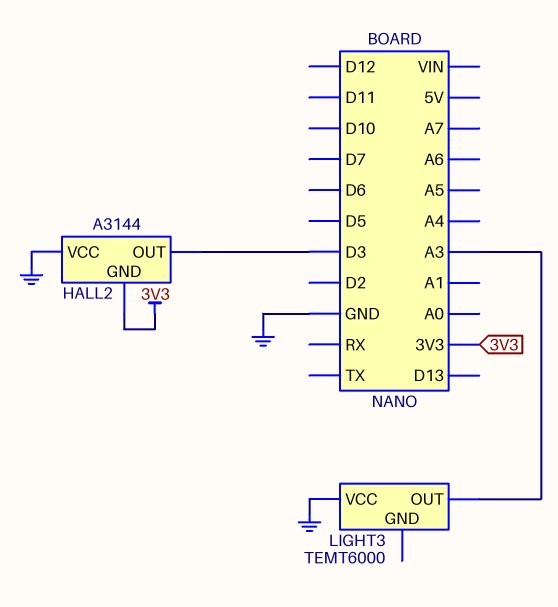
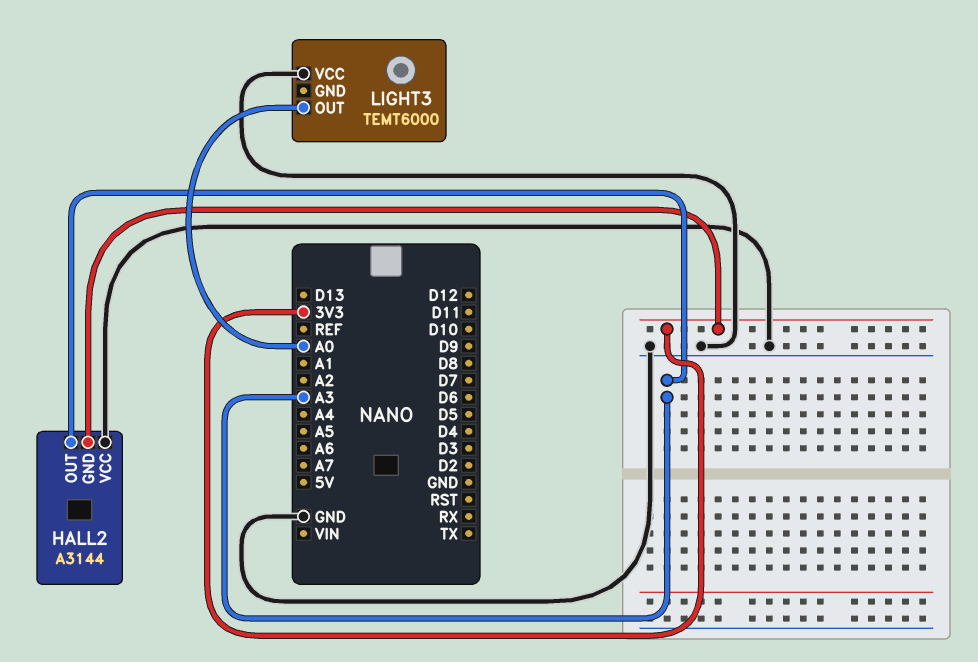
HALL2 pin OUT: D3 -> A3
LIGHT3 pin OUT: A3 -> A0

